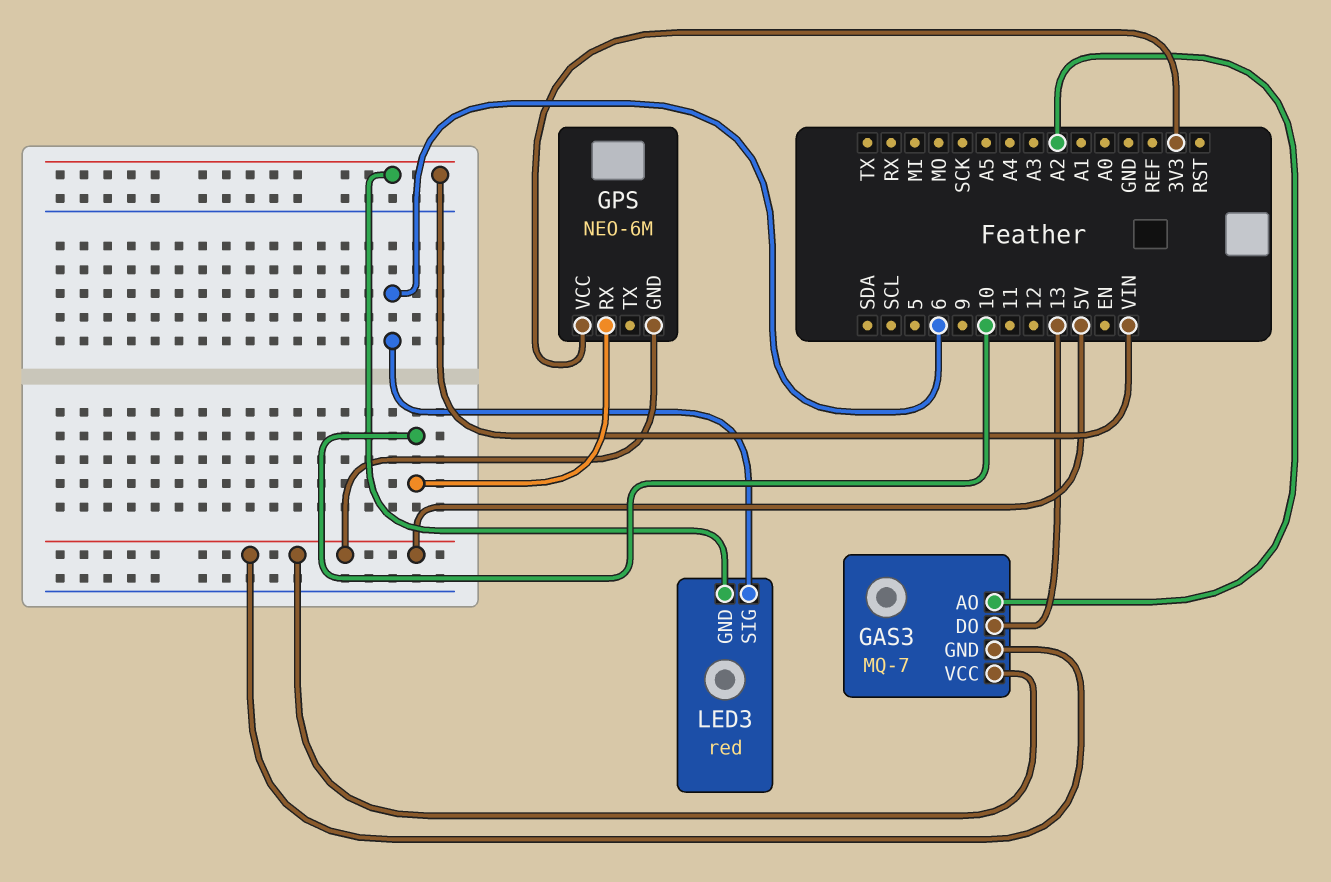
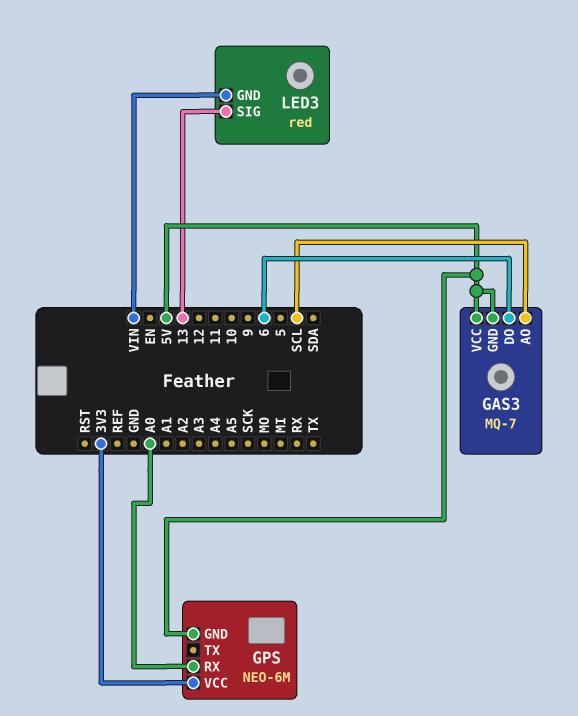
GAS3 pin AO: A2 -> SCL
GAS3 pin DO: 13 -> 6
GPS pin RX: 10 -> A0
LED3 pin SIG: 6 -> 13

